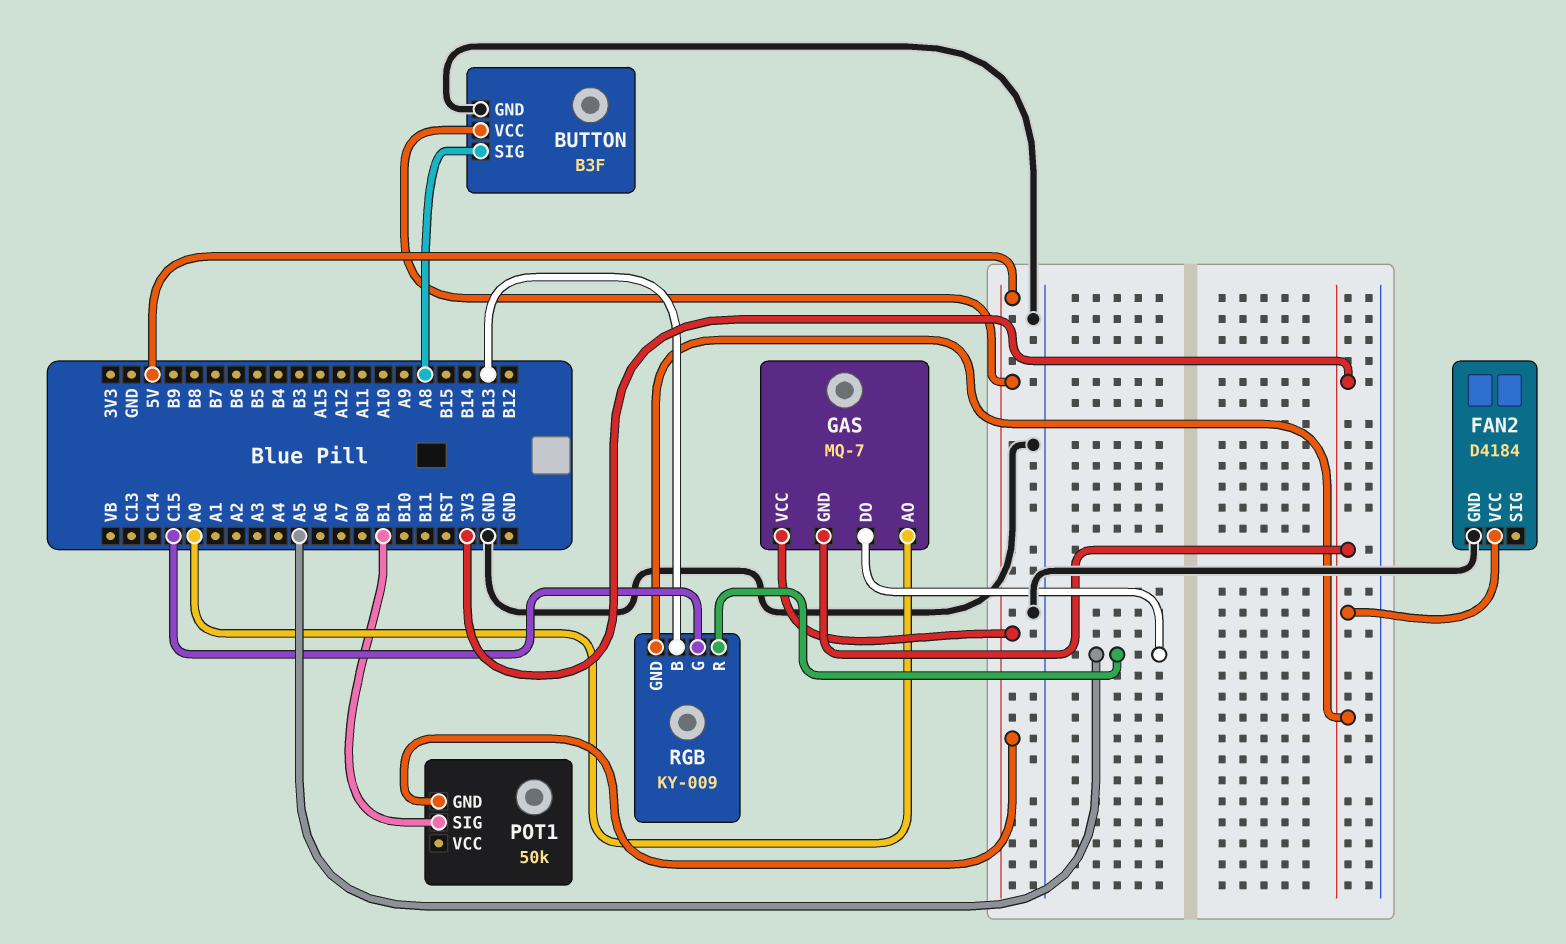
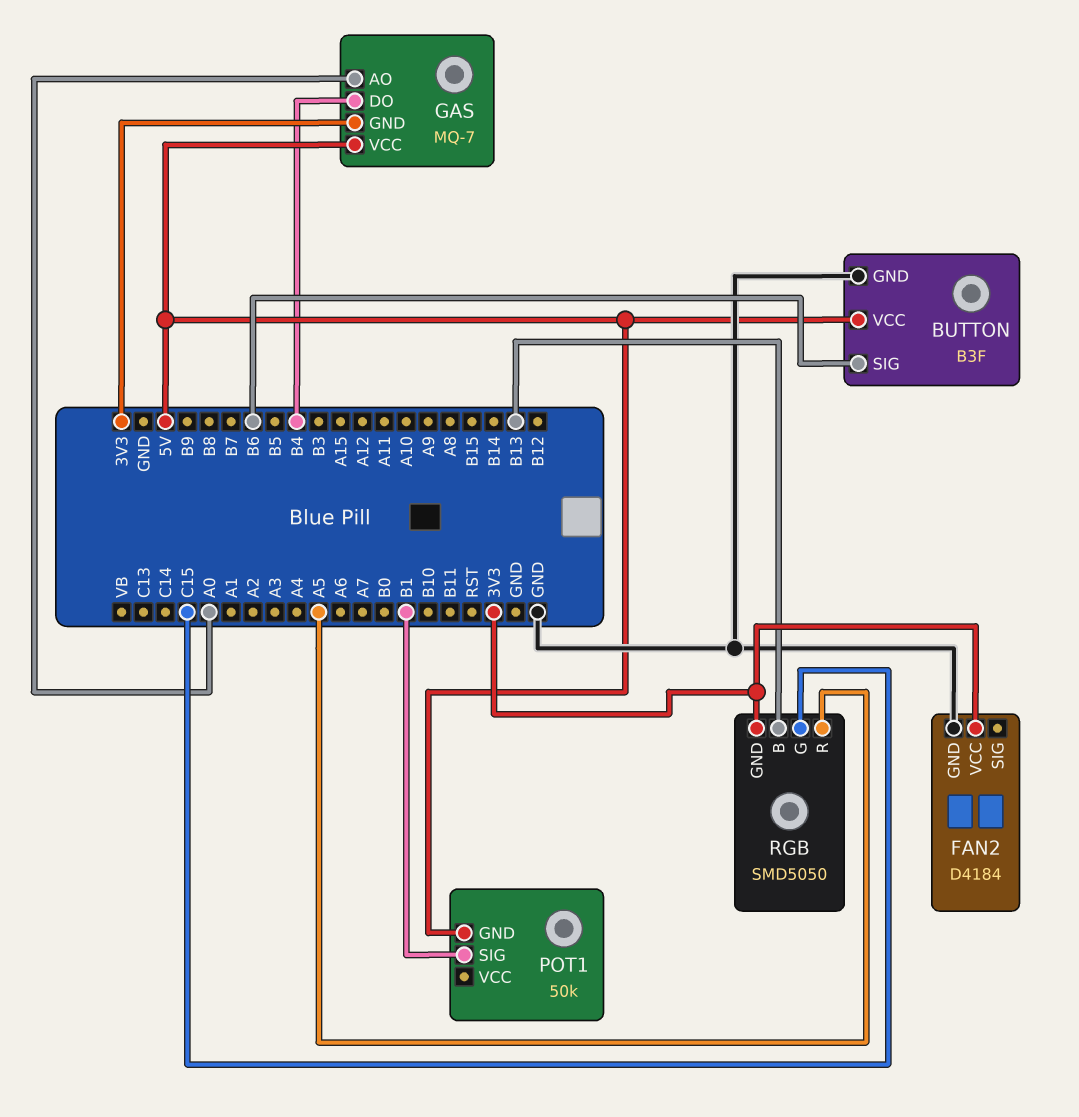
BUTTON pin SIG: A8 -> B6
GAS pin DO: A5 -> B4
RGB: KY-009 -> SMD5050

